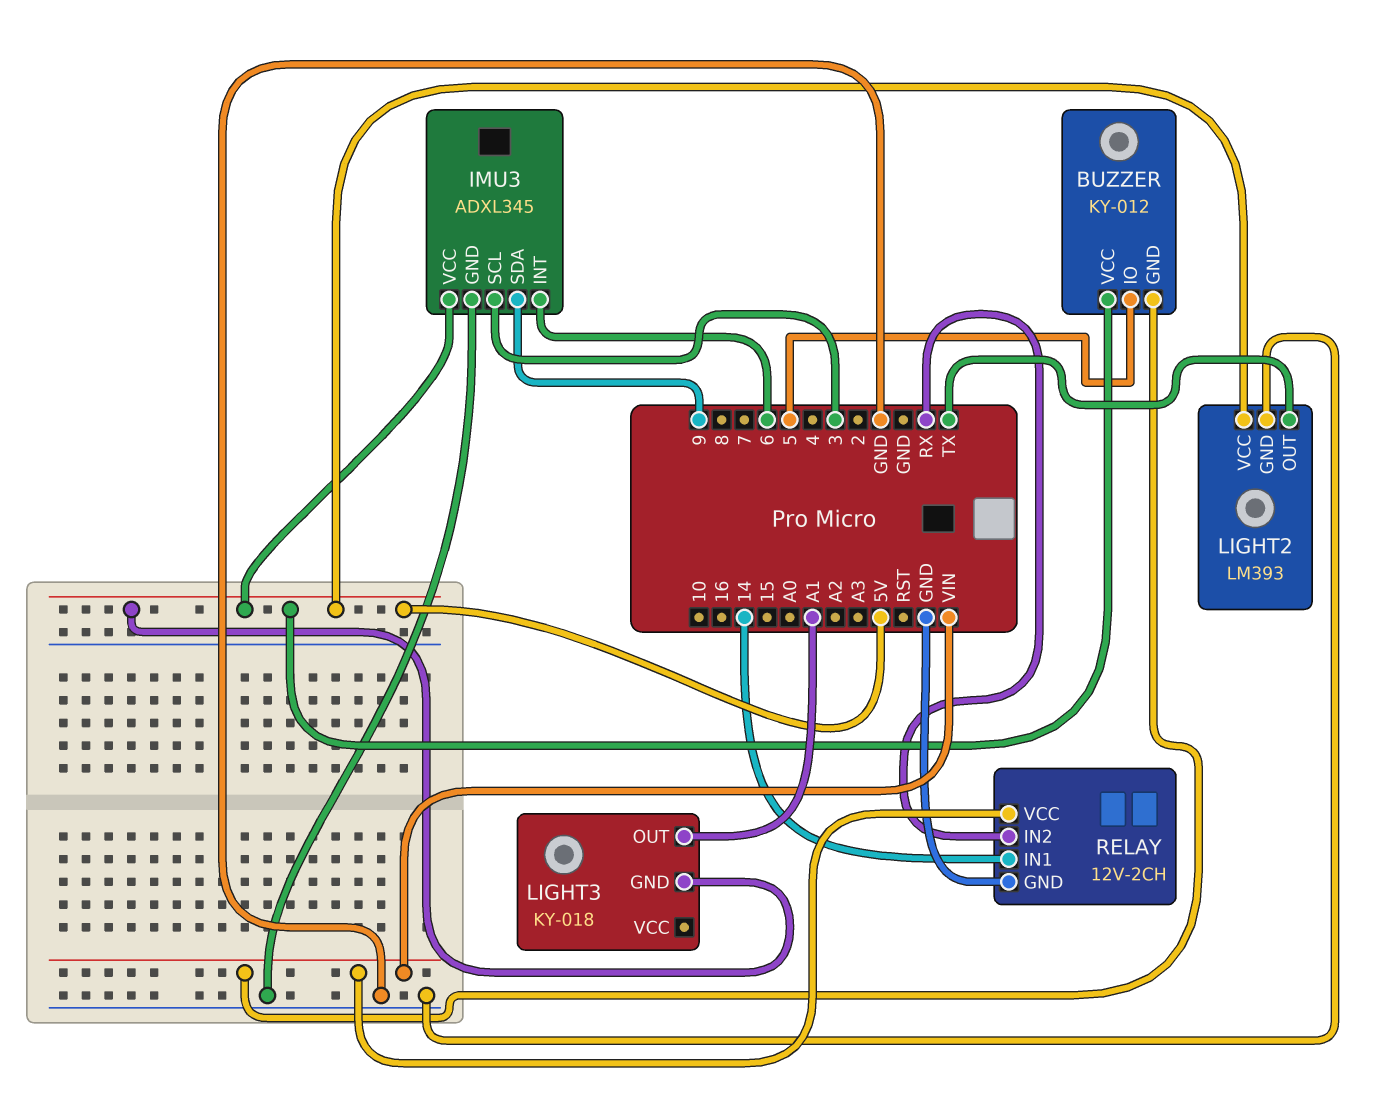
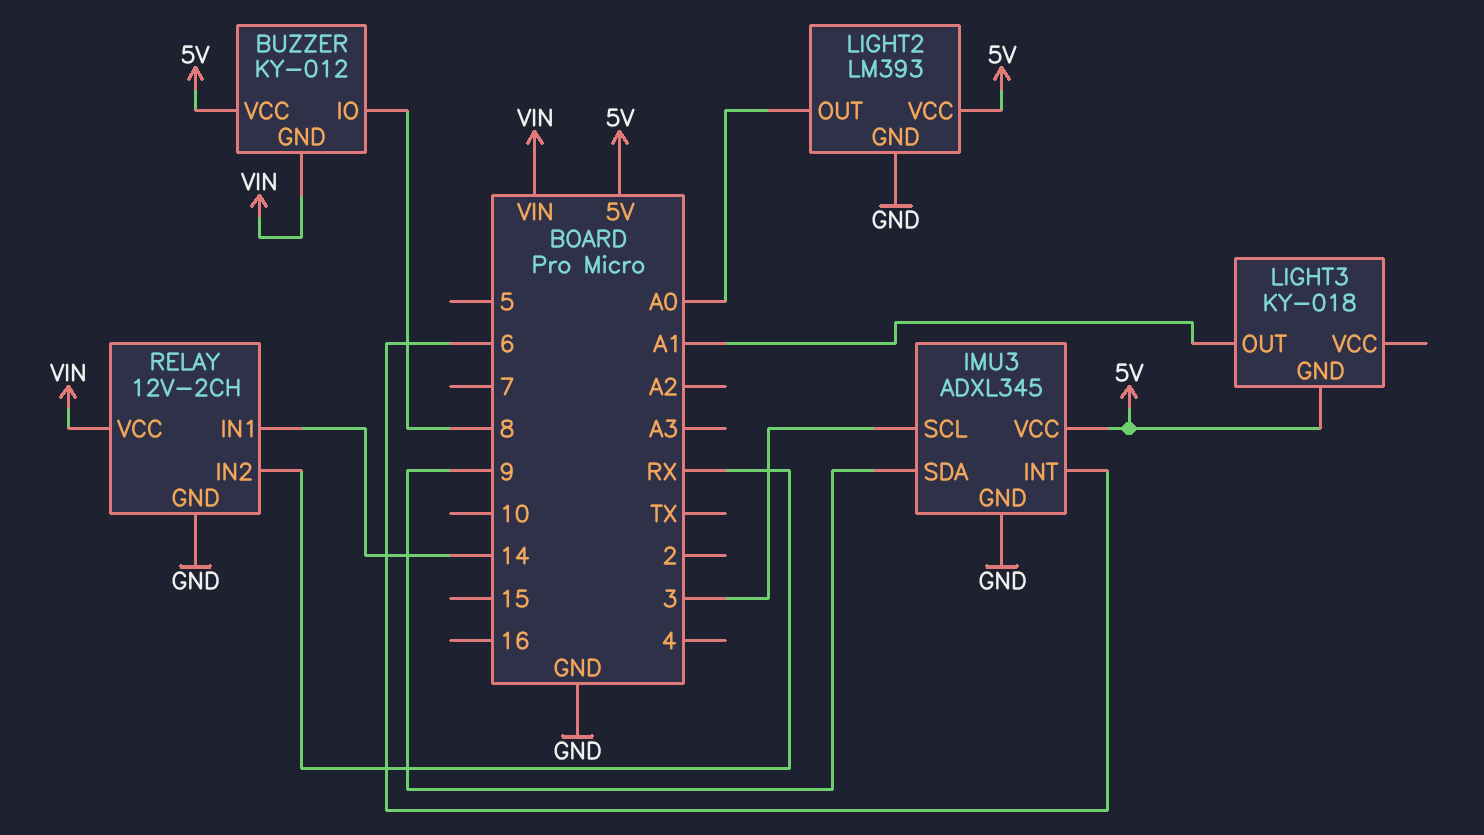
BUZZER pin IO: 5 -> 8
LIGHT2 pin OUT: TX -> A0

